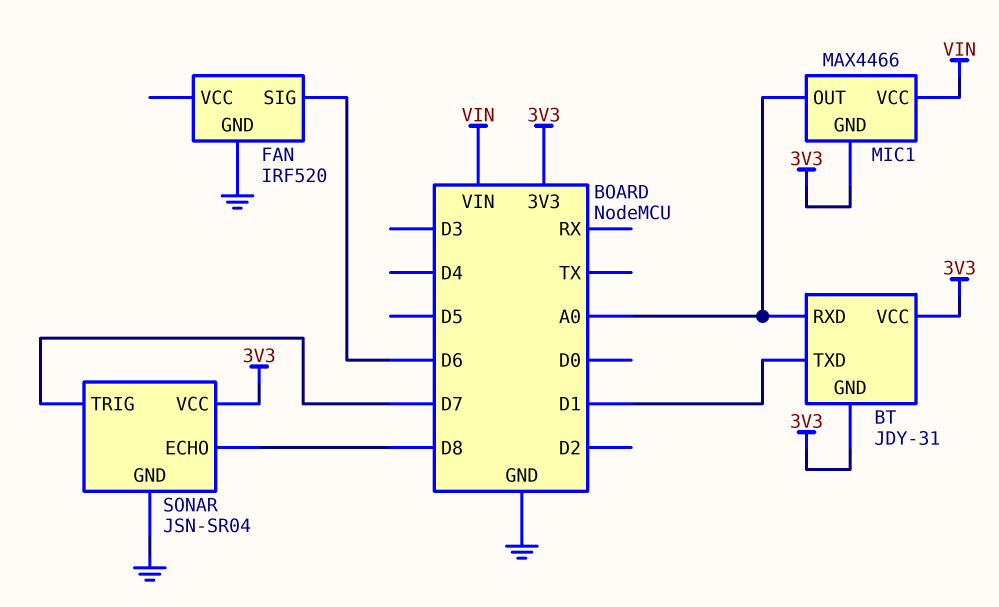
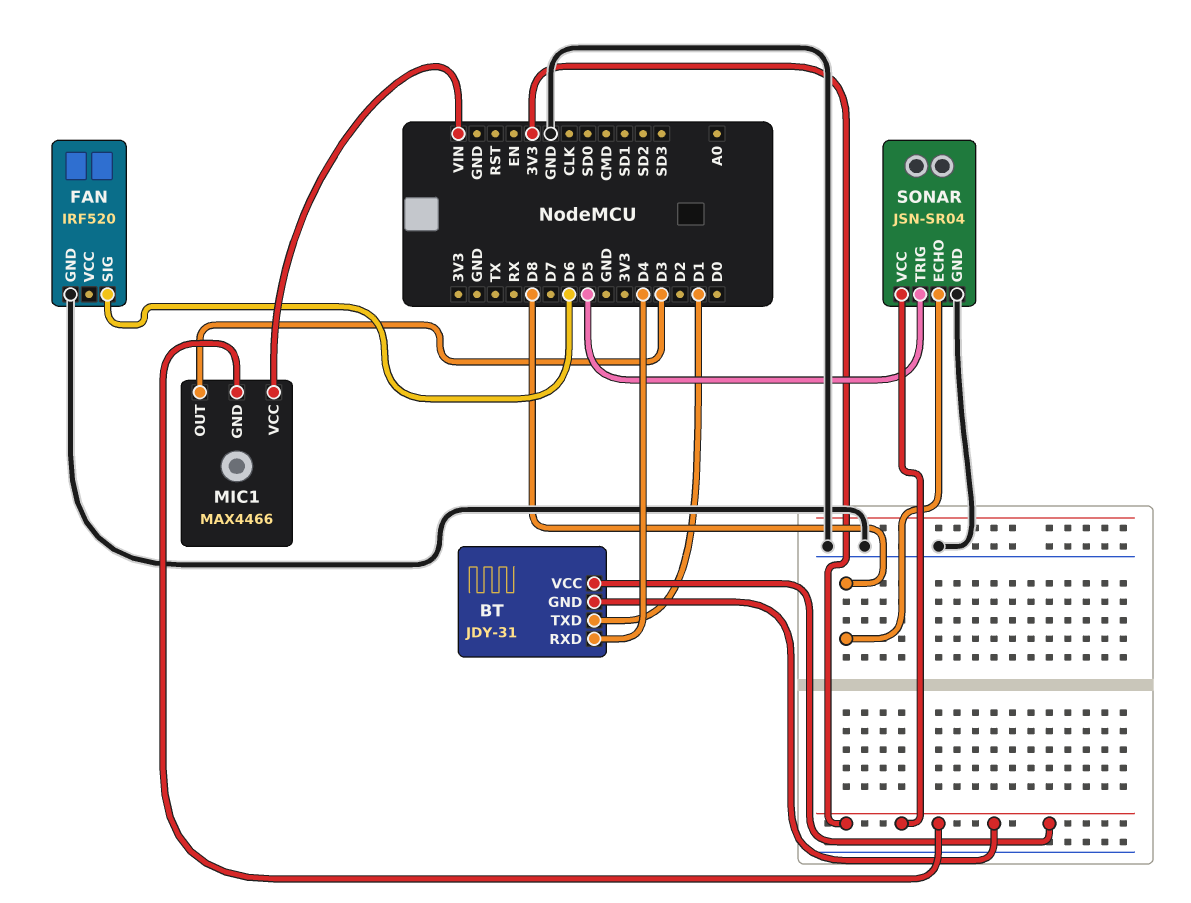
BT pin RXD: A0 -> D4
MIC1 pin OUT: A0 -> D3
SONAR pin TRIG: D7 -> D5

